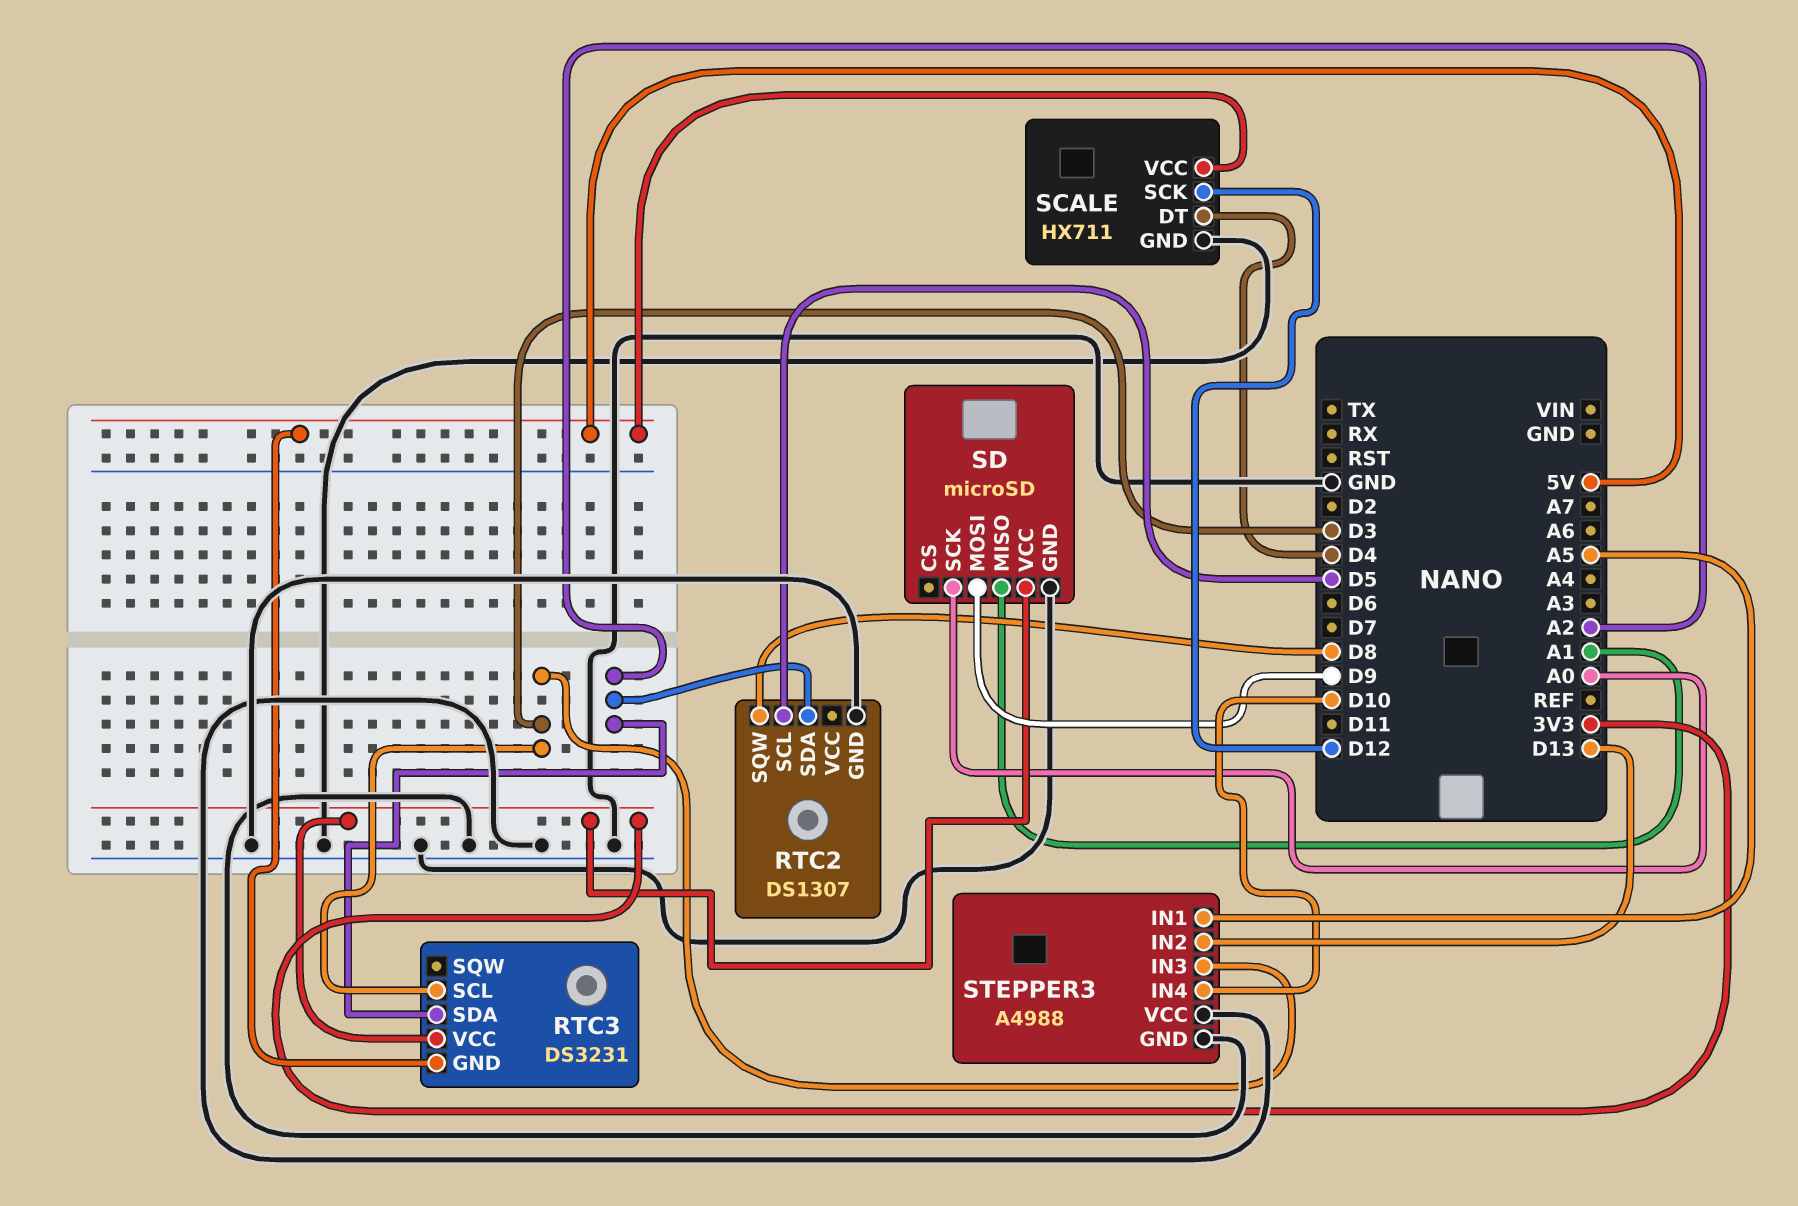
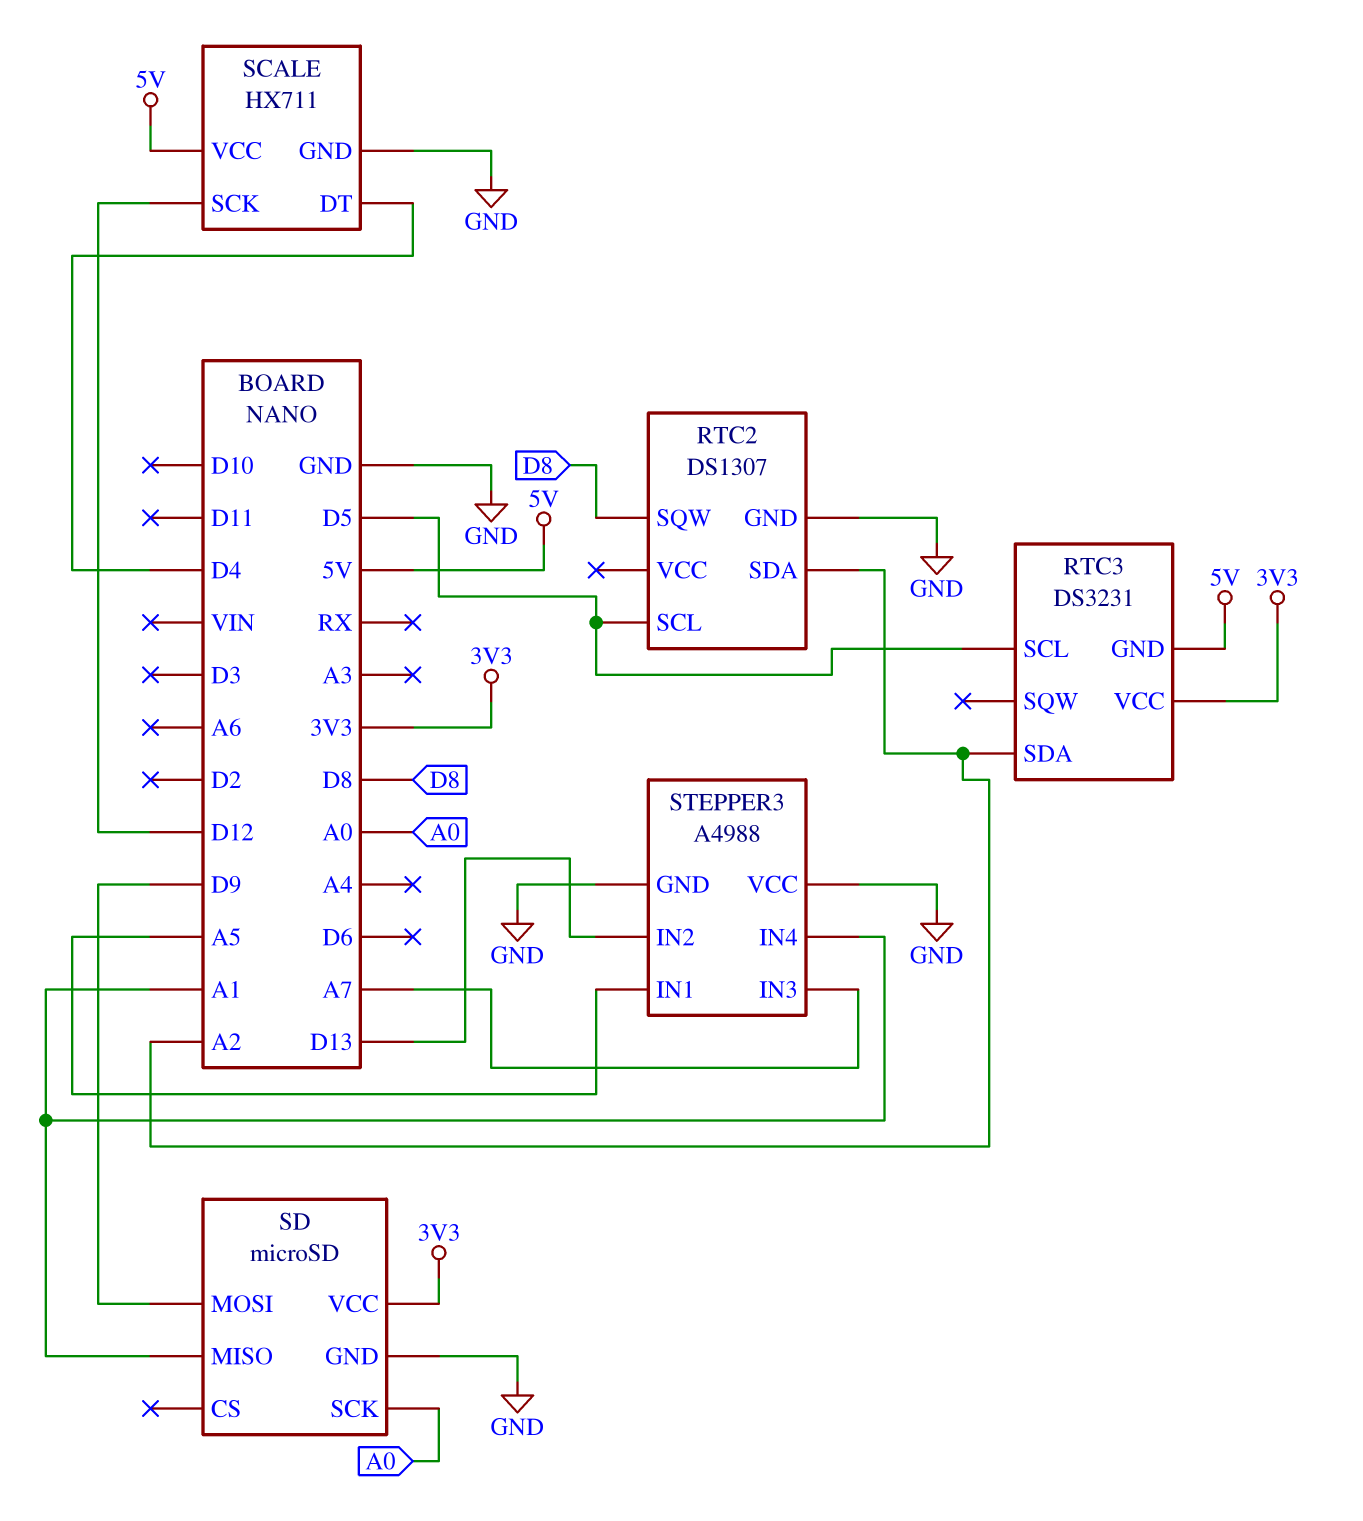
RTC3 pin SCL: D3 -> D5
STEPPER3 pin IN3: D3 -> A7
STEPPER3 pin IN4: D10 -> A1

